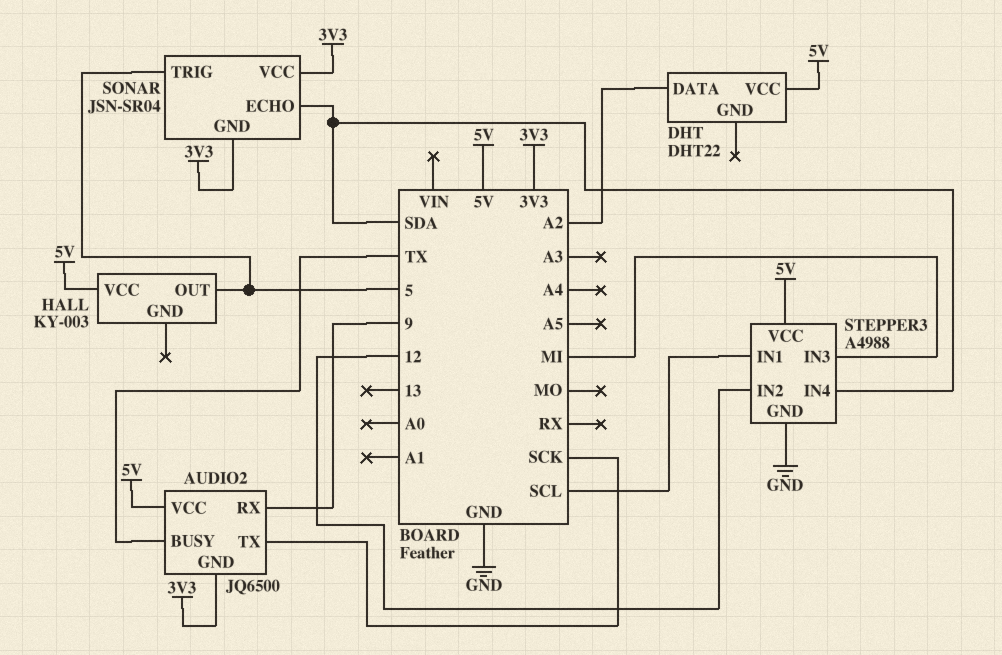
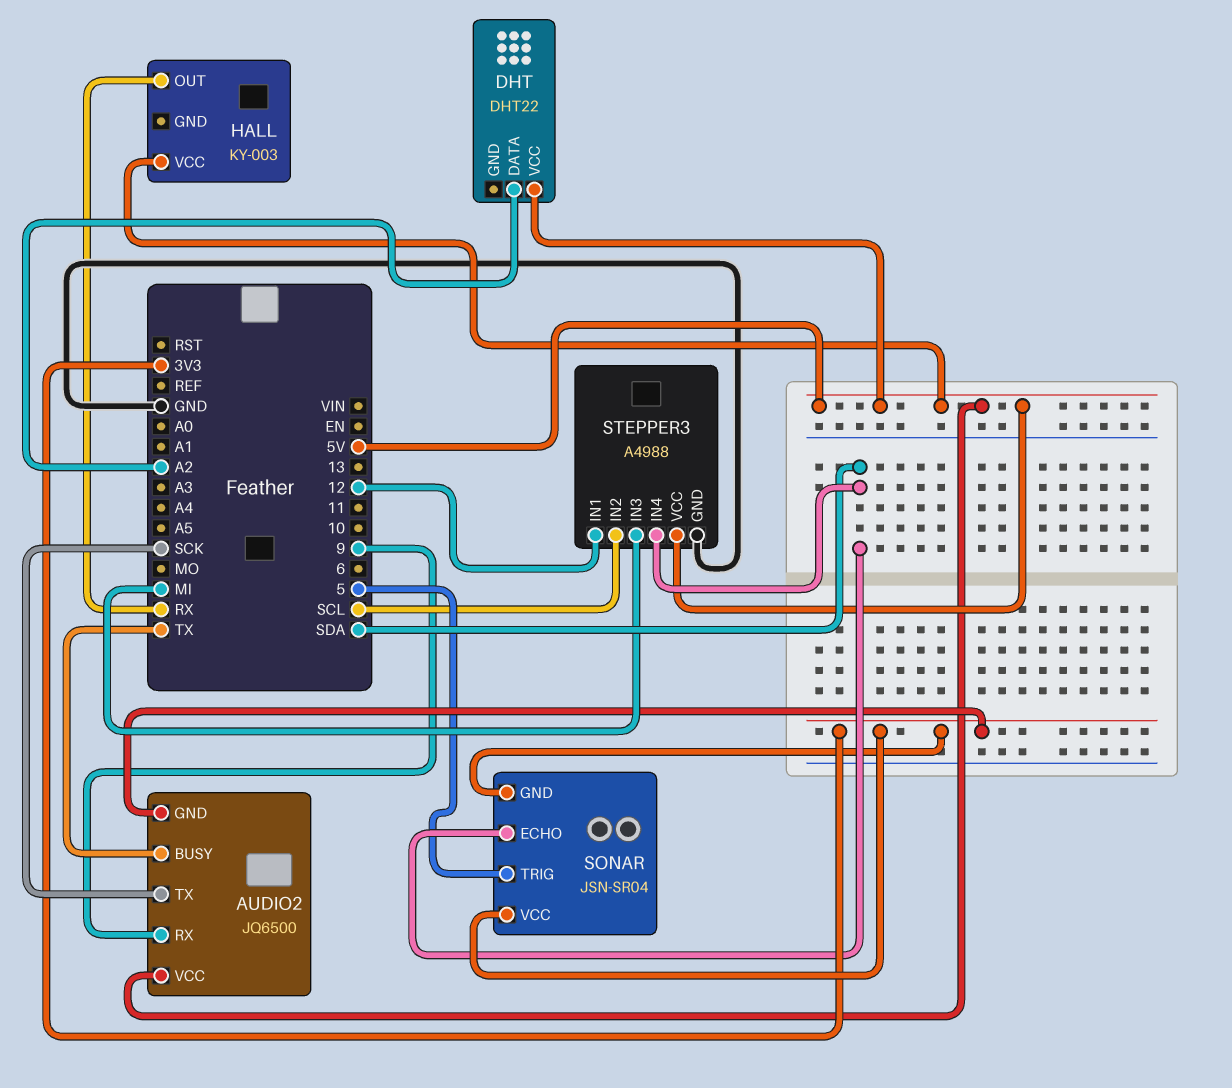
HALL pin OUT: 5 -> RX
STEPPER3 pin IN1: SCL -> 12
STEPPER3 pin IN2: 12 -> SCL

